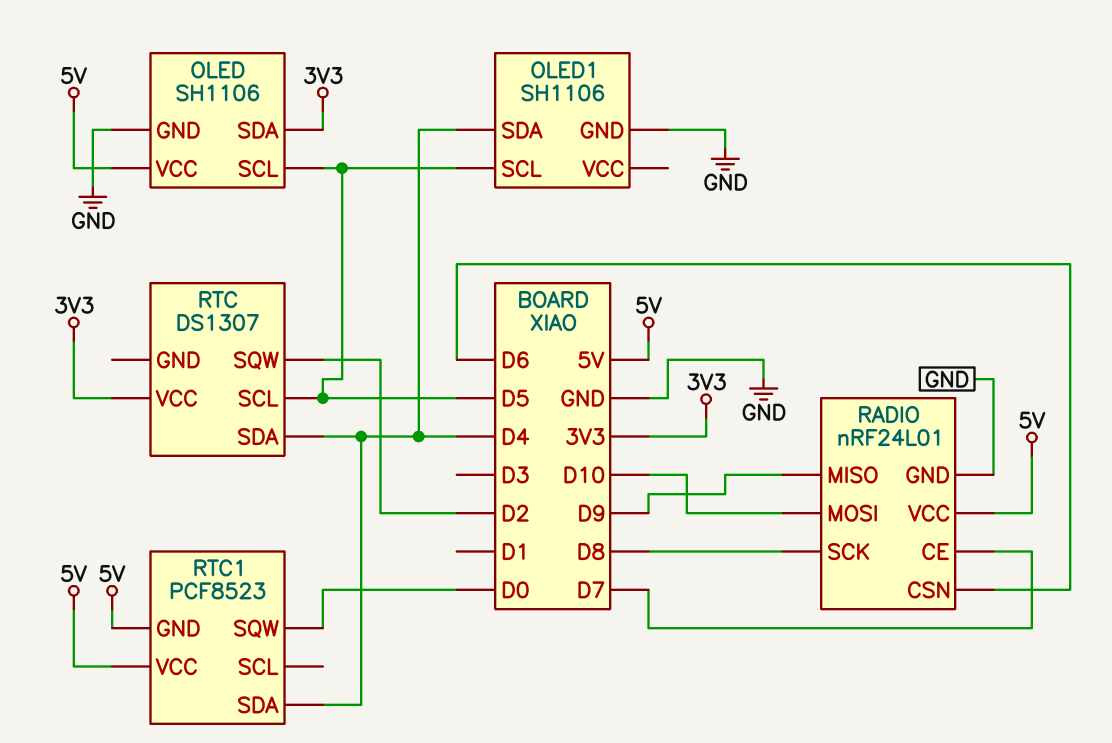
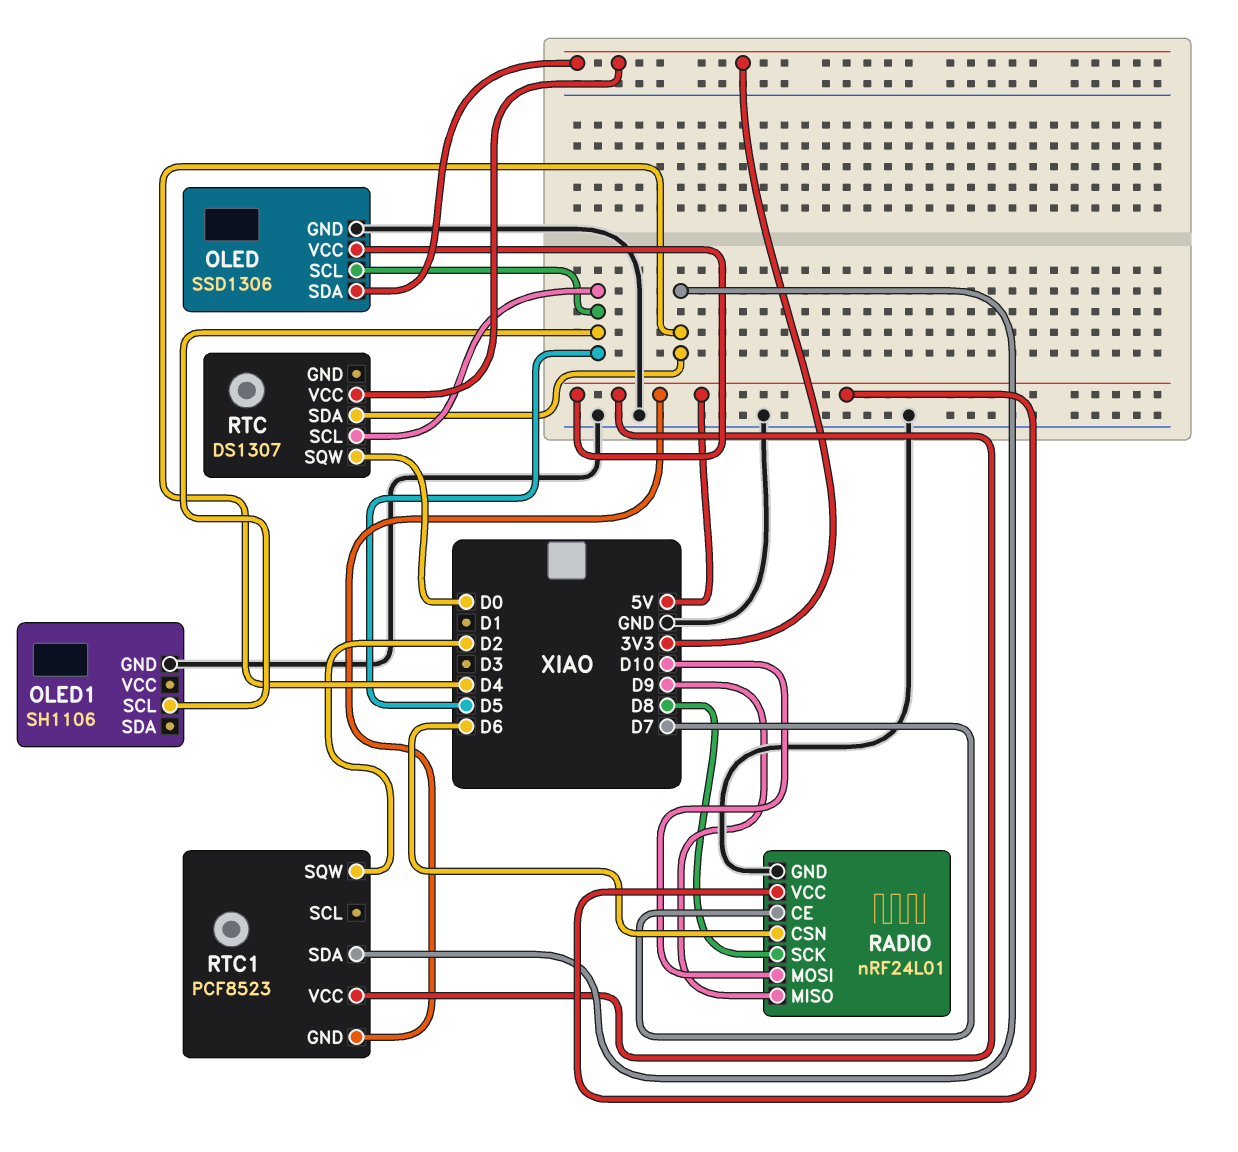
OLED: SH1106 -> SSD1306
OLED1 pin SDA: D4 -> none
RTC pin SQW: D2 -> D0
RTC1 pin SQW: D0 -> D2

